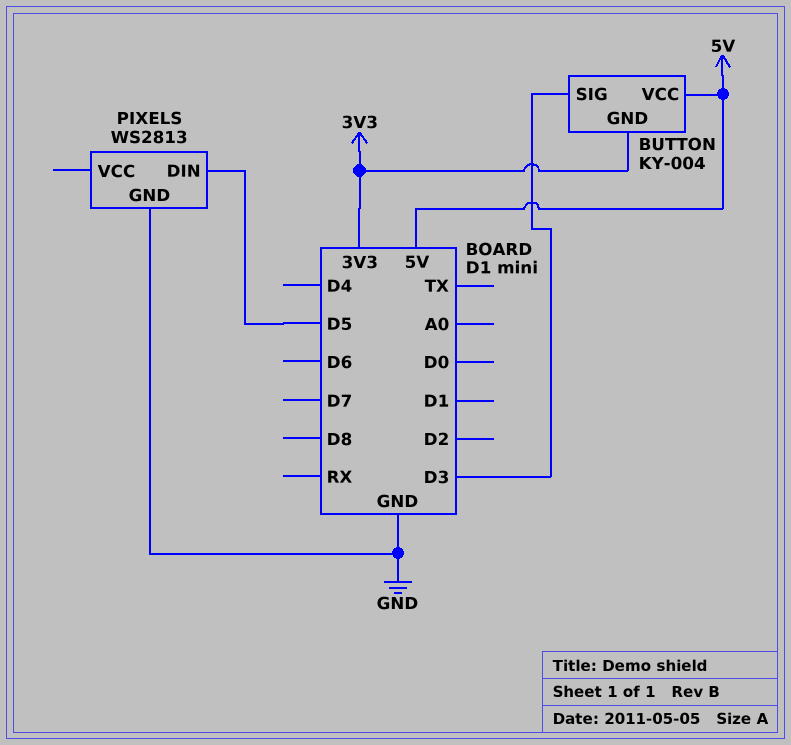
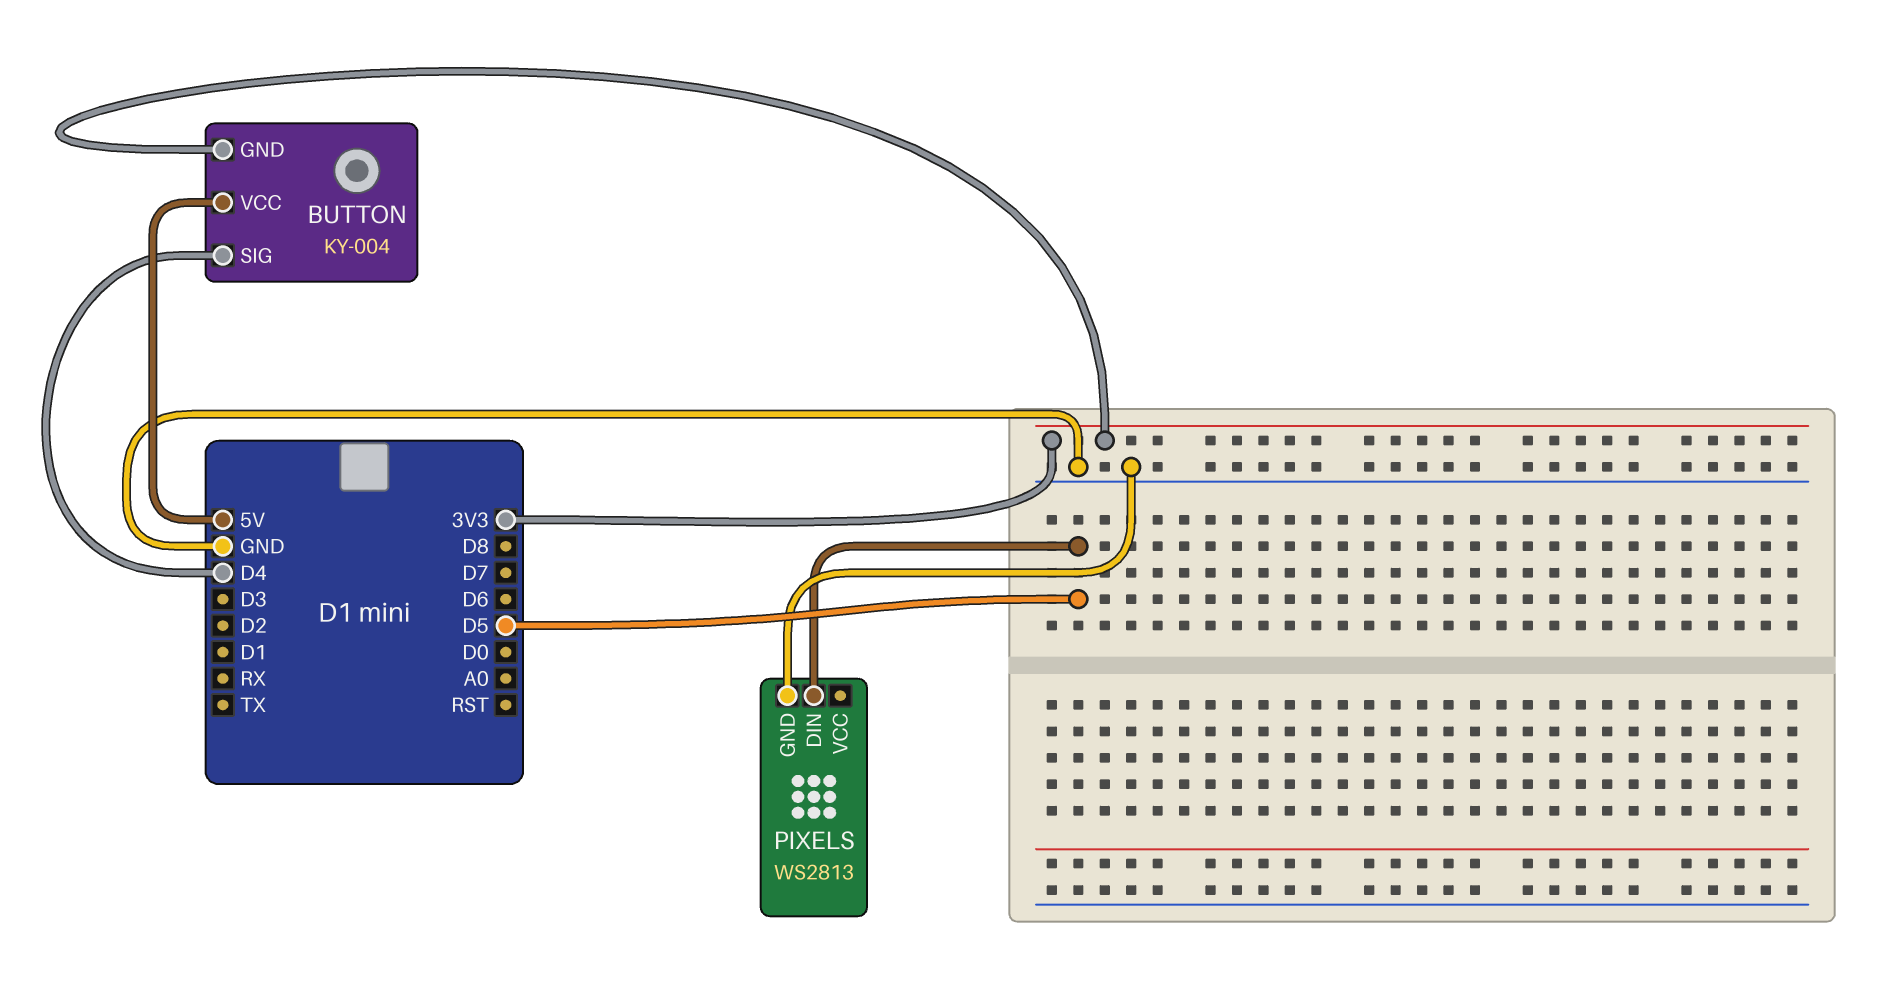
BUTTON pin SIG: D3 -> D4

